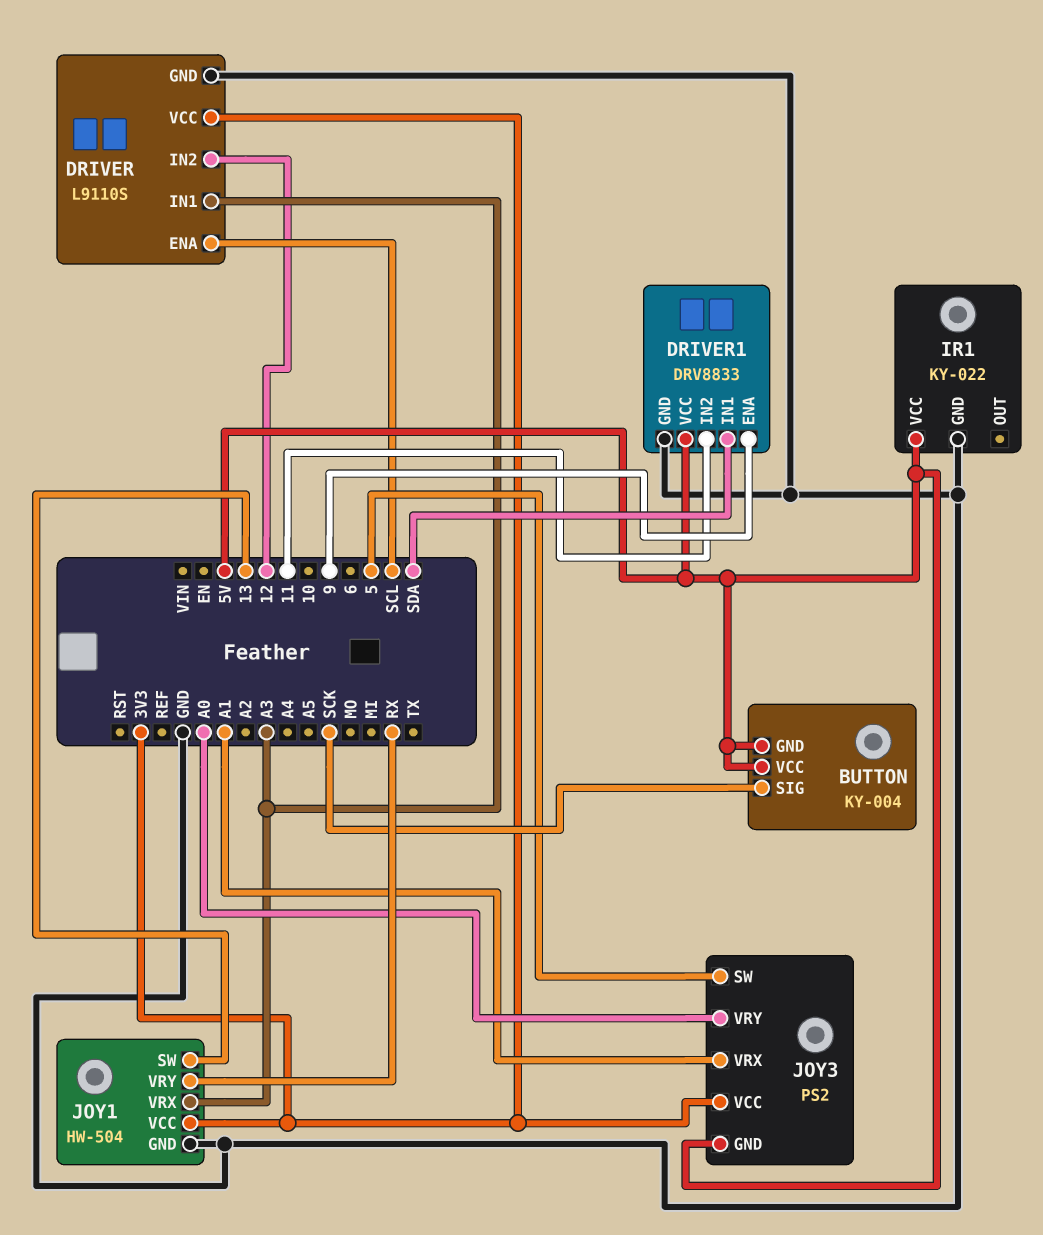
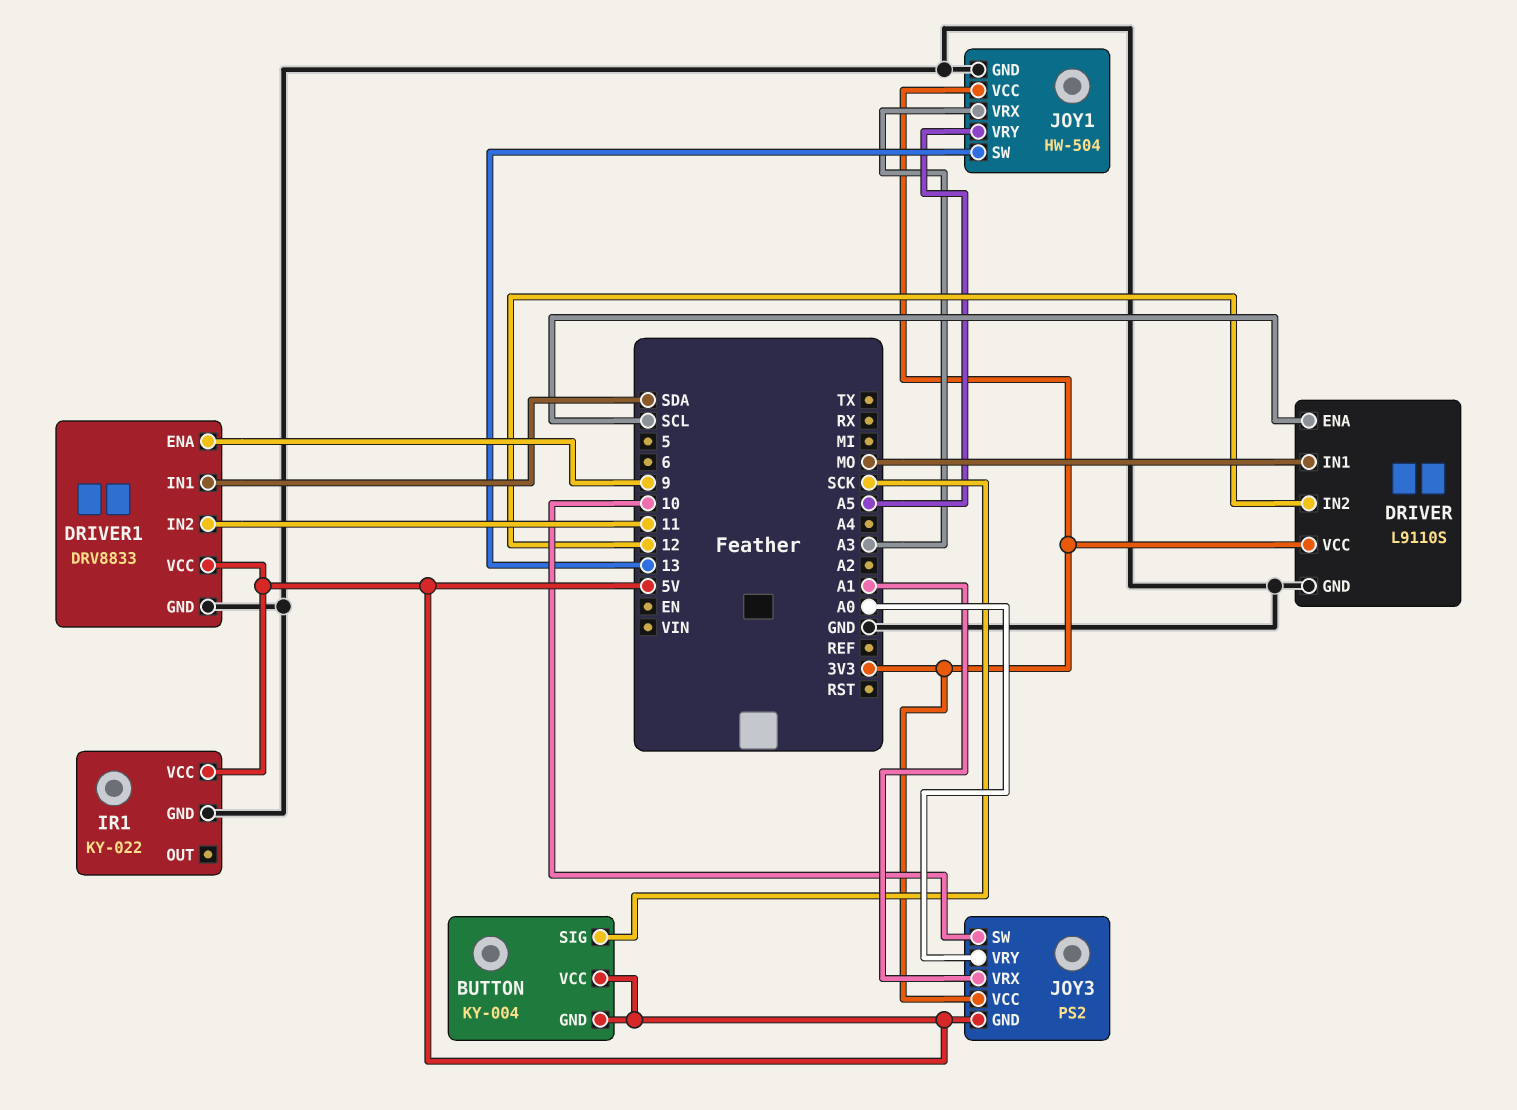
DRIVER pin IN1: A3 -> MO
JOY1 pin VRY: RX -> A5
JOY3 pin SW: 5 -> 10

